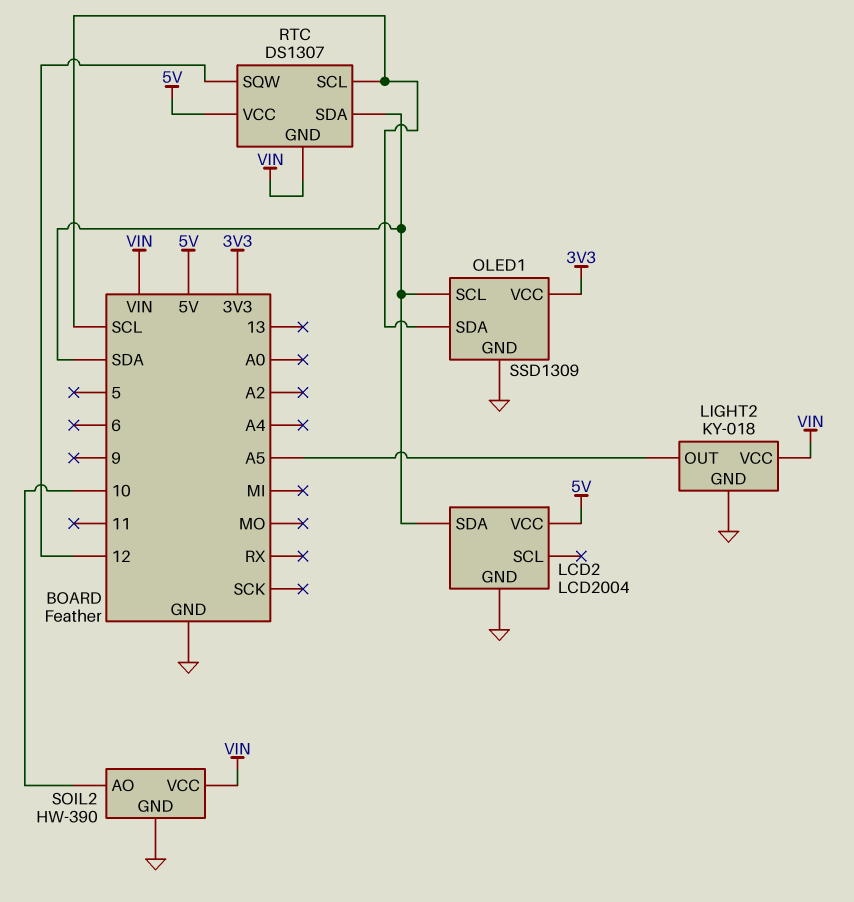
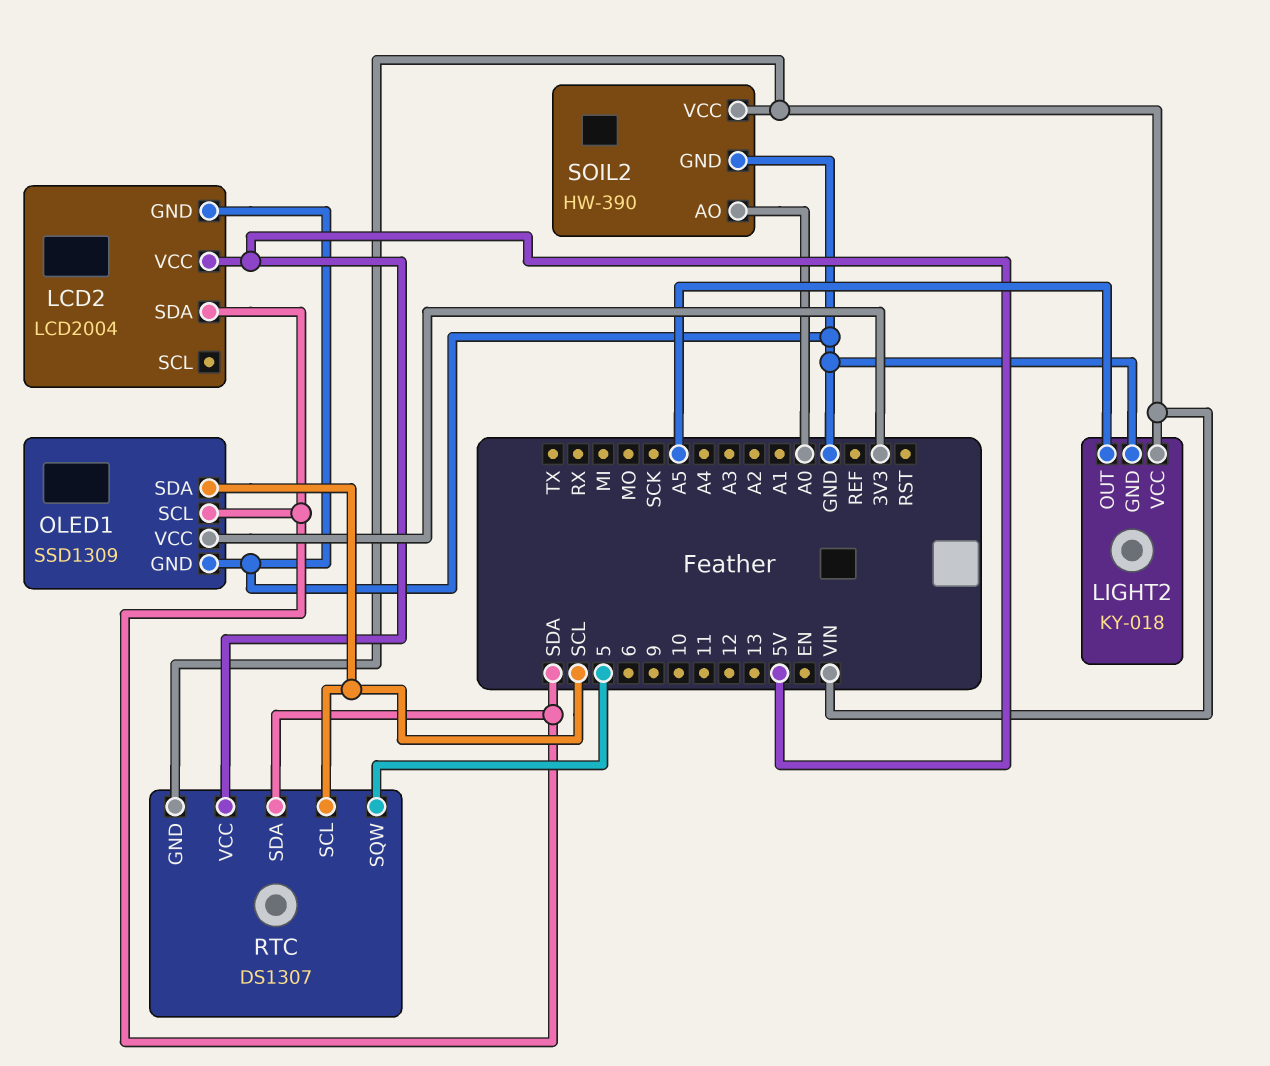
RTC pin SQW: 12 -> 5
SOIL2 pin AO: 10 -> A0

